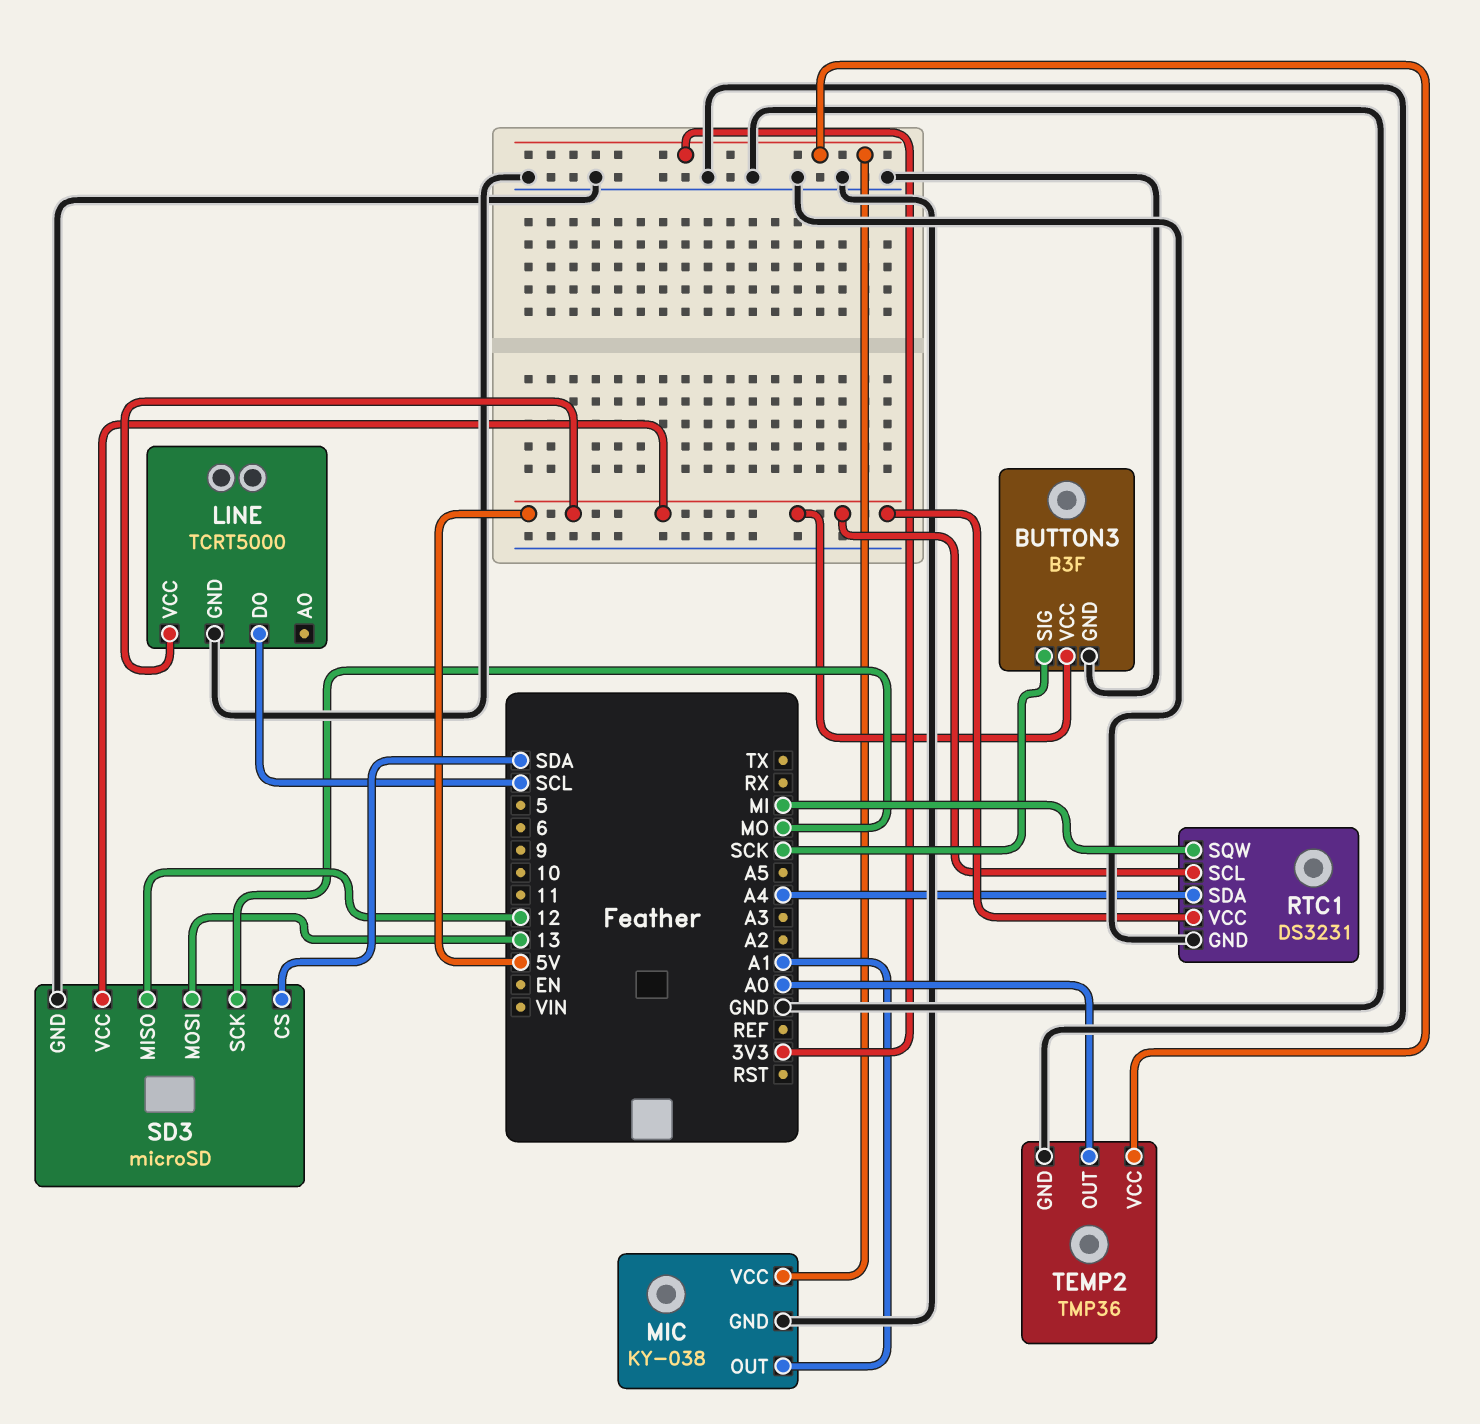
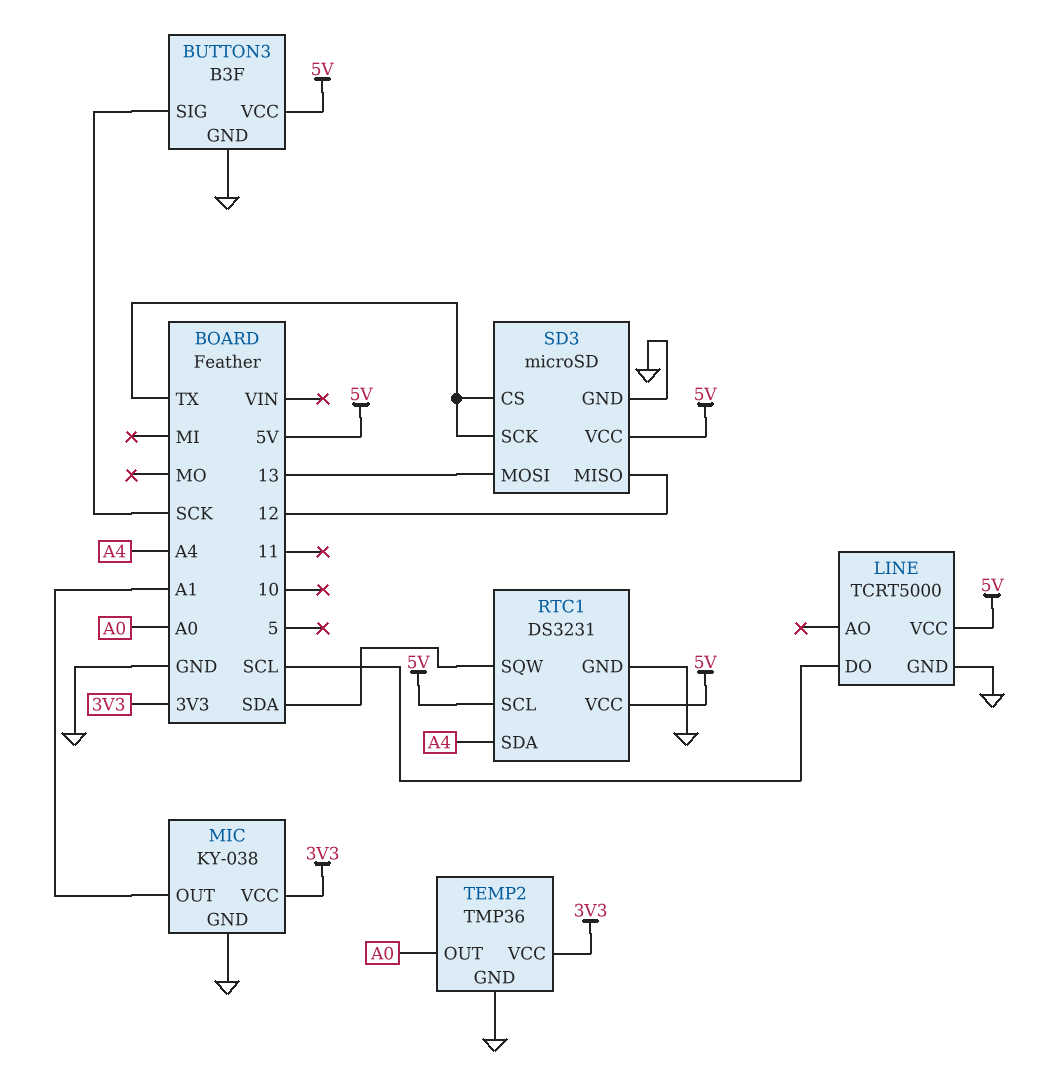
RTC1 pin SQW: MI -> SDA
SD3 pin CS: SDA -> TX
SD3 pin SCK: MO -> TX

